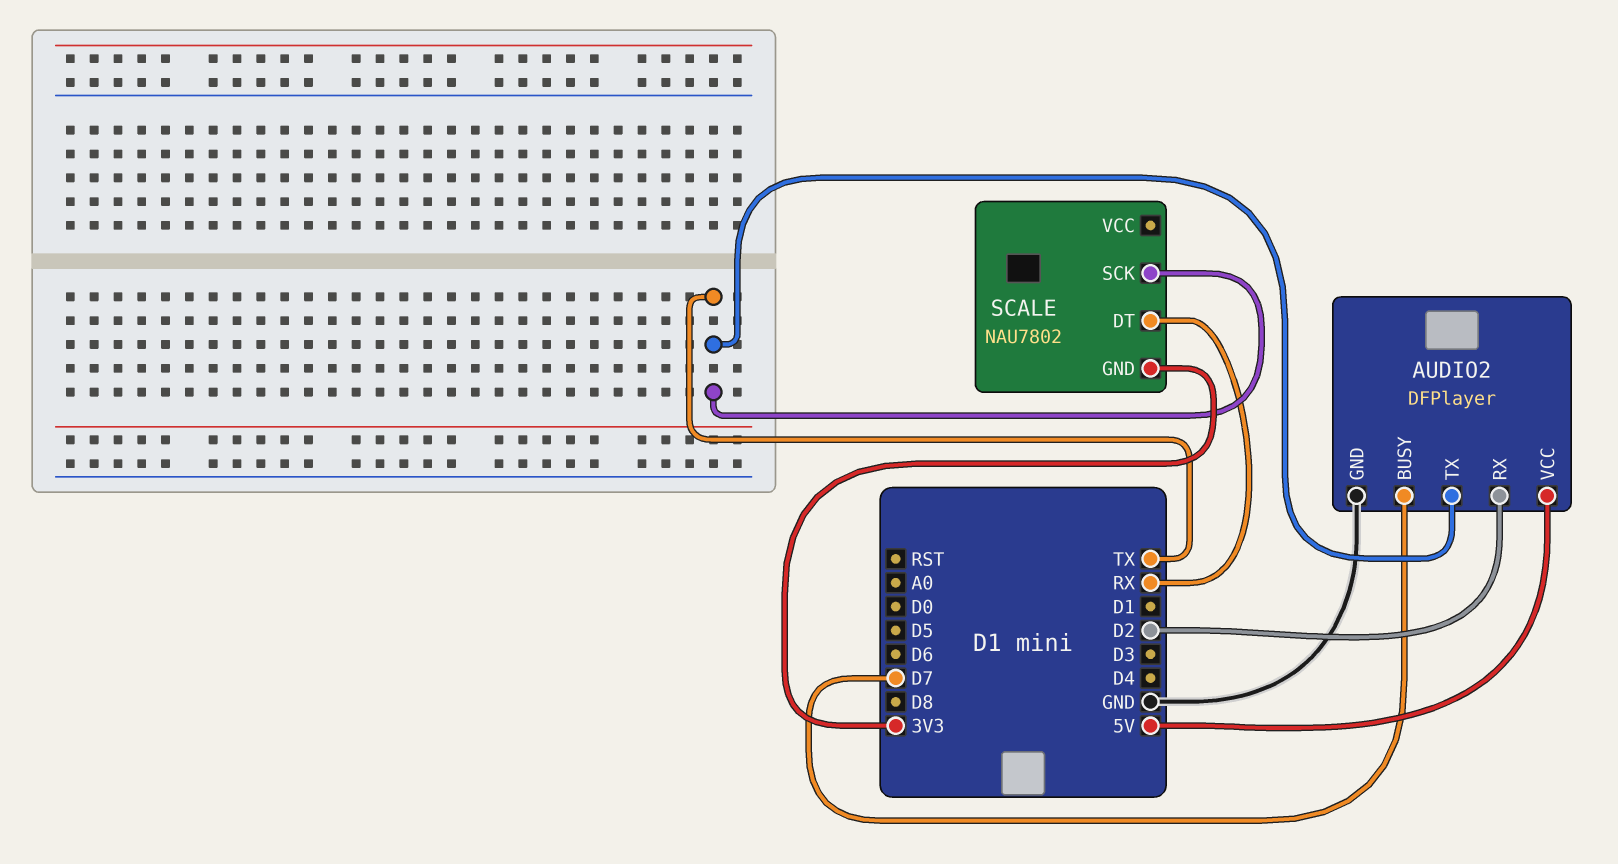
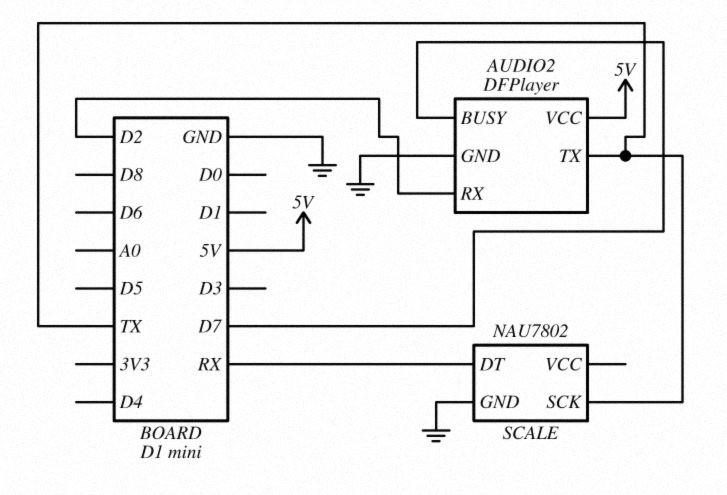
SCALE pin GND: 3V3 -> GND

